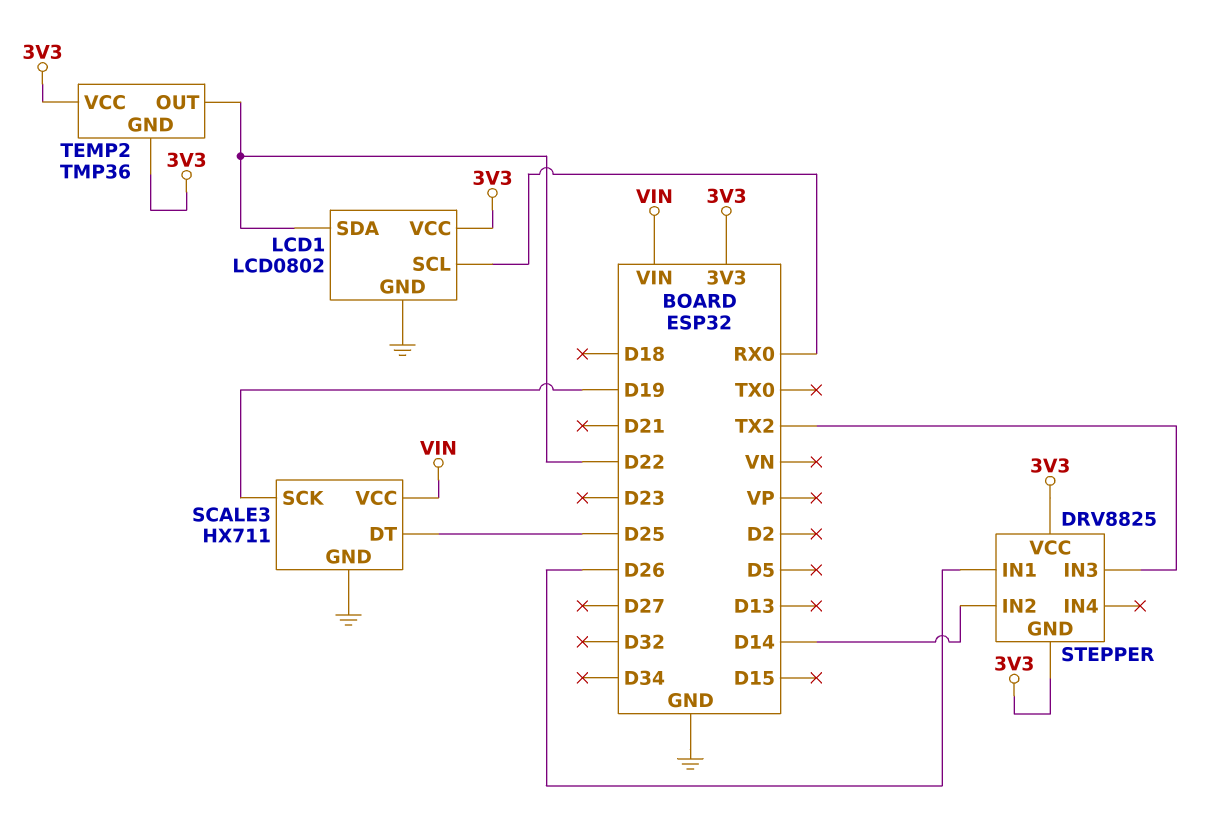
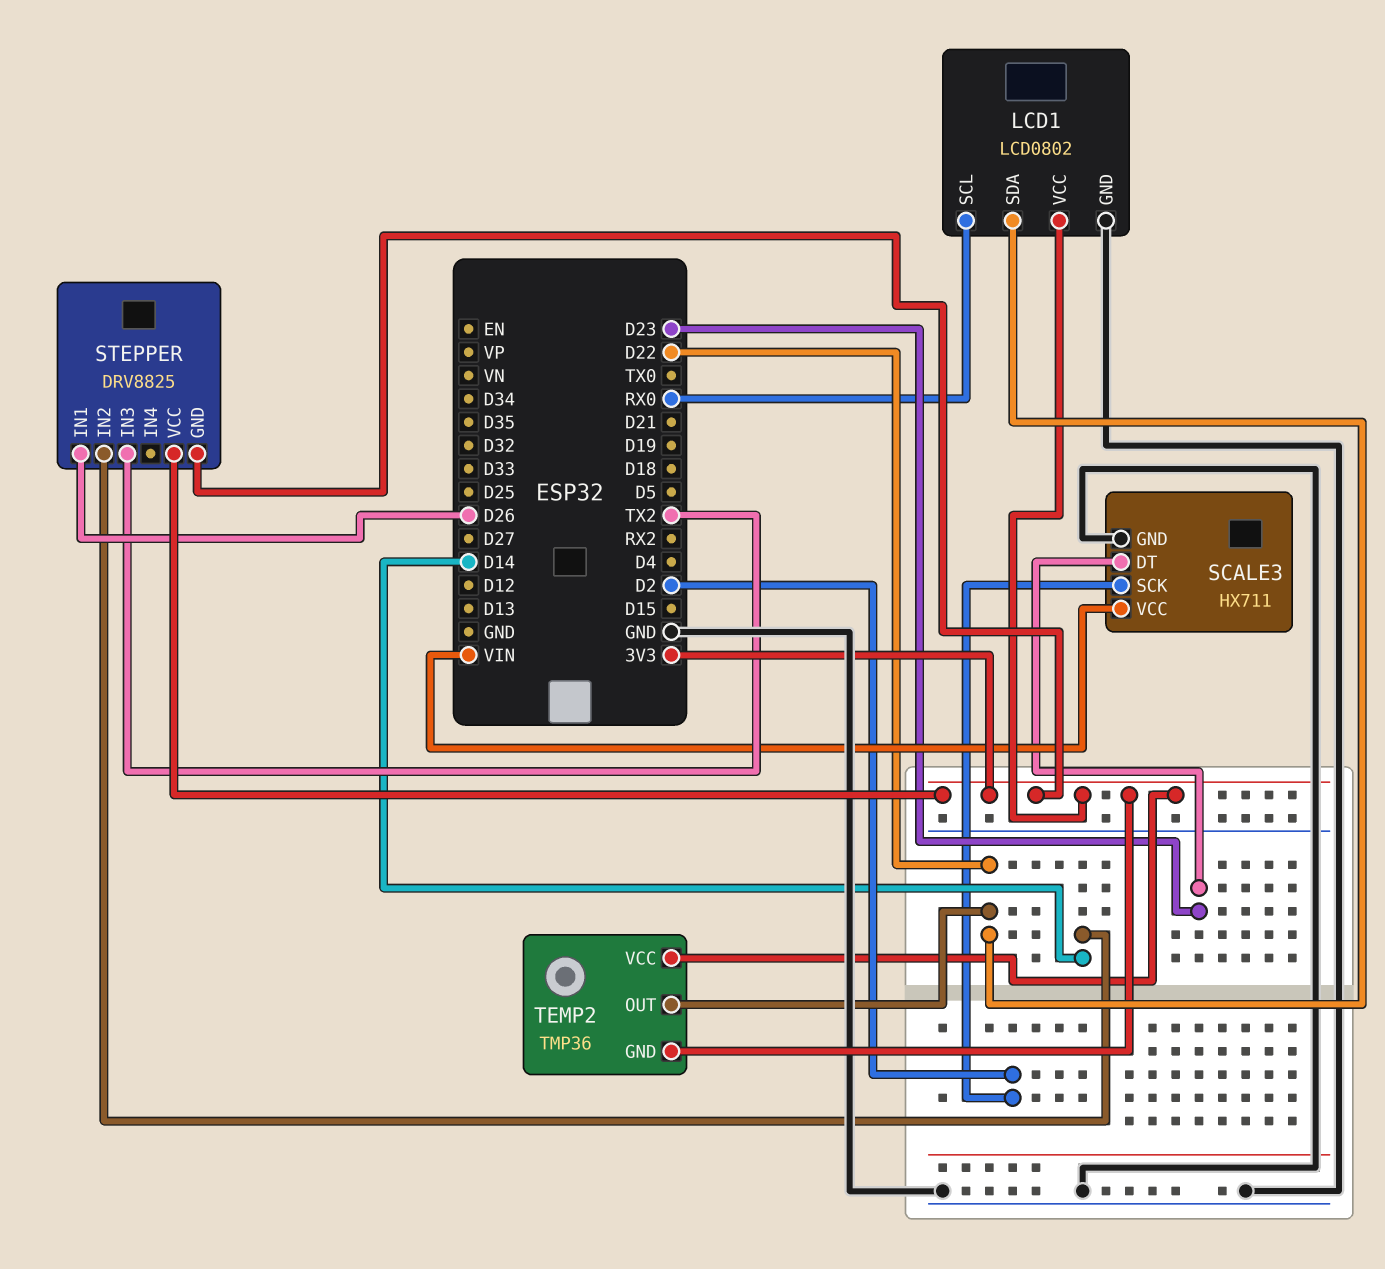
SCALE3 pin DT: D25 -> D23
SCALE3 pin SCK: D19 -> D2

